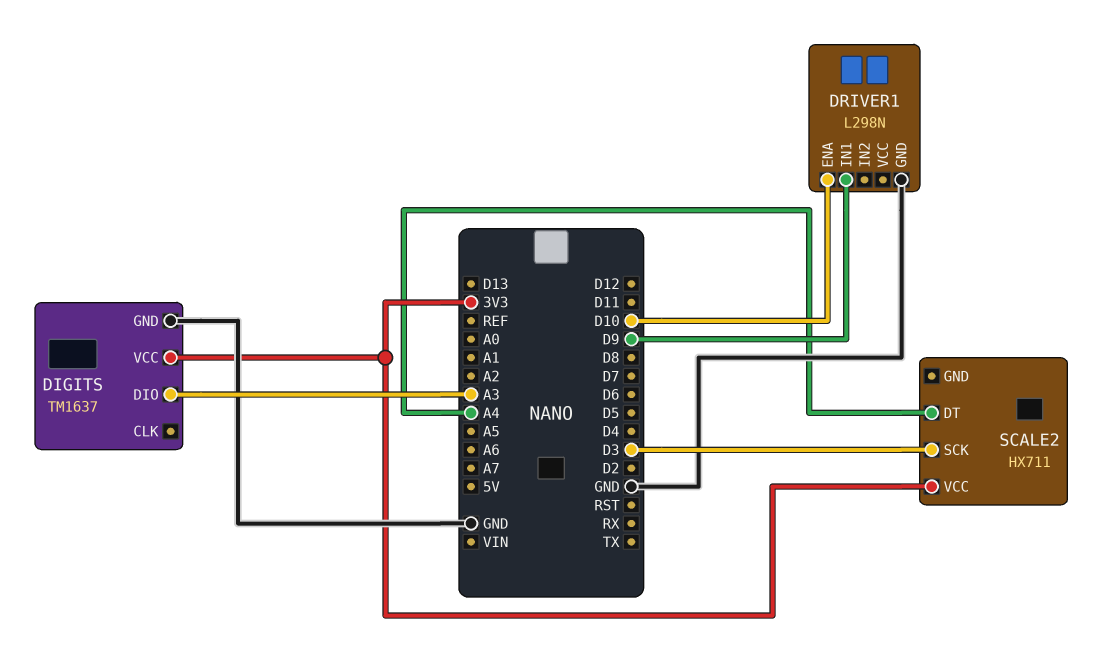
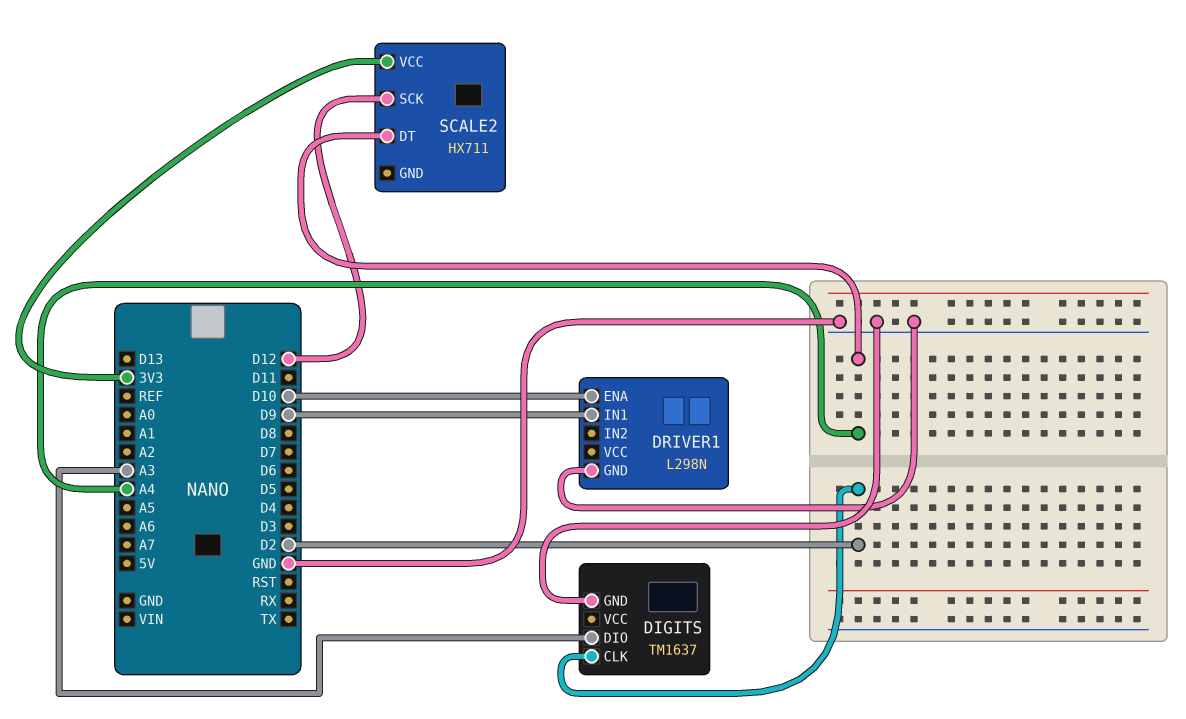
DIGITS pin CLK: none -> D2
DIGITS pin VCC: 3V3 -> none
SCALE2 pin SCK: D3 -> D12

